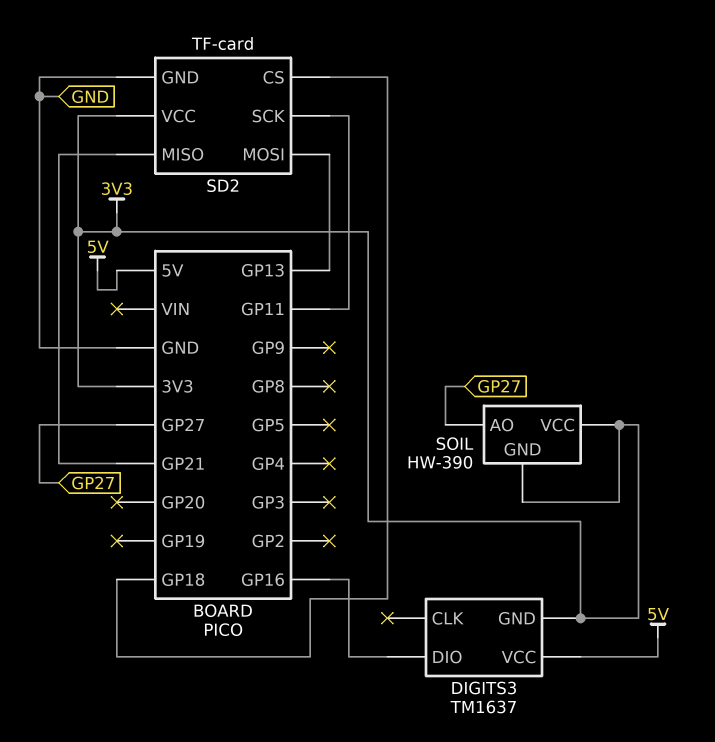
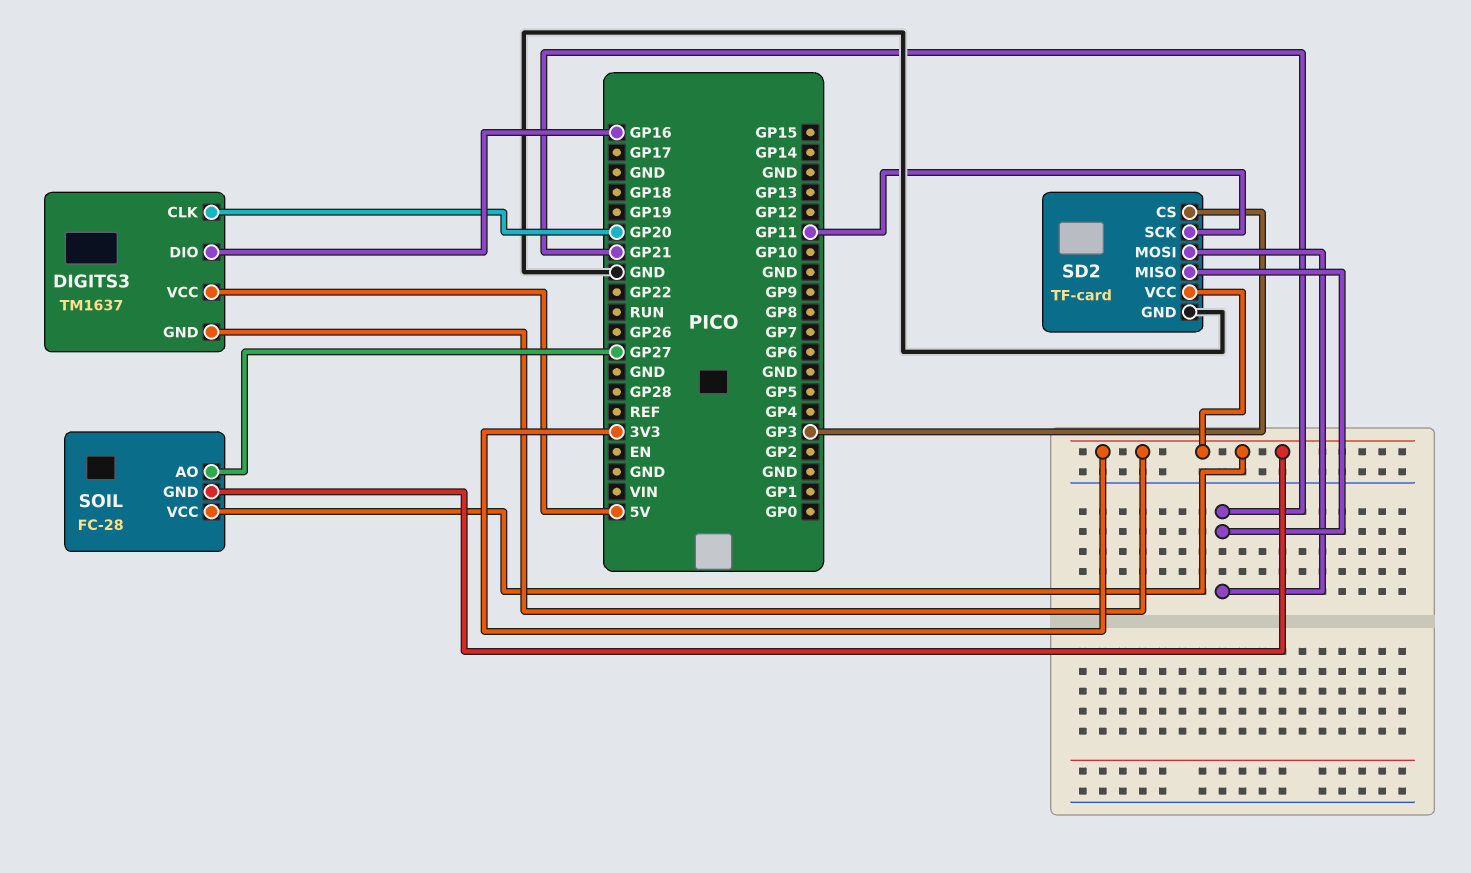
DIGITS3 pin CLK: none -> GP20
SD2 pin CS: GP18 -> GP3
SD2 pin MOSI: GP13 -> GP21
SOIL: HW-390 -> FC-28

